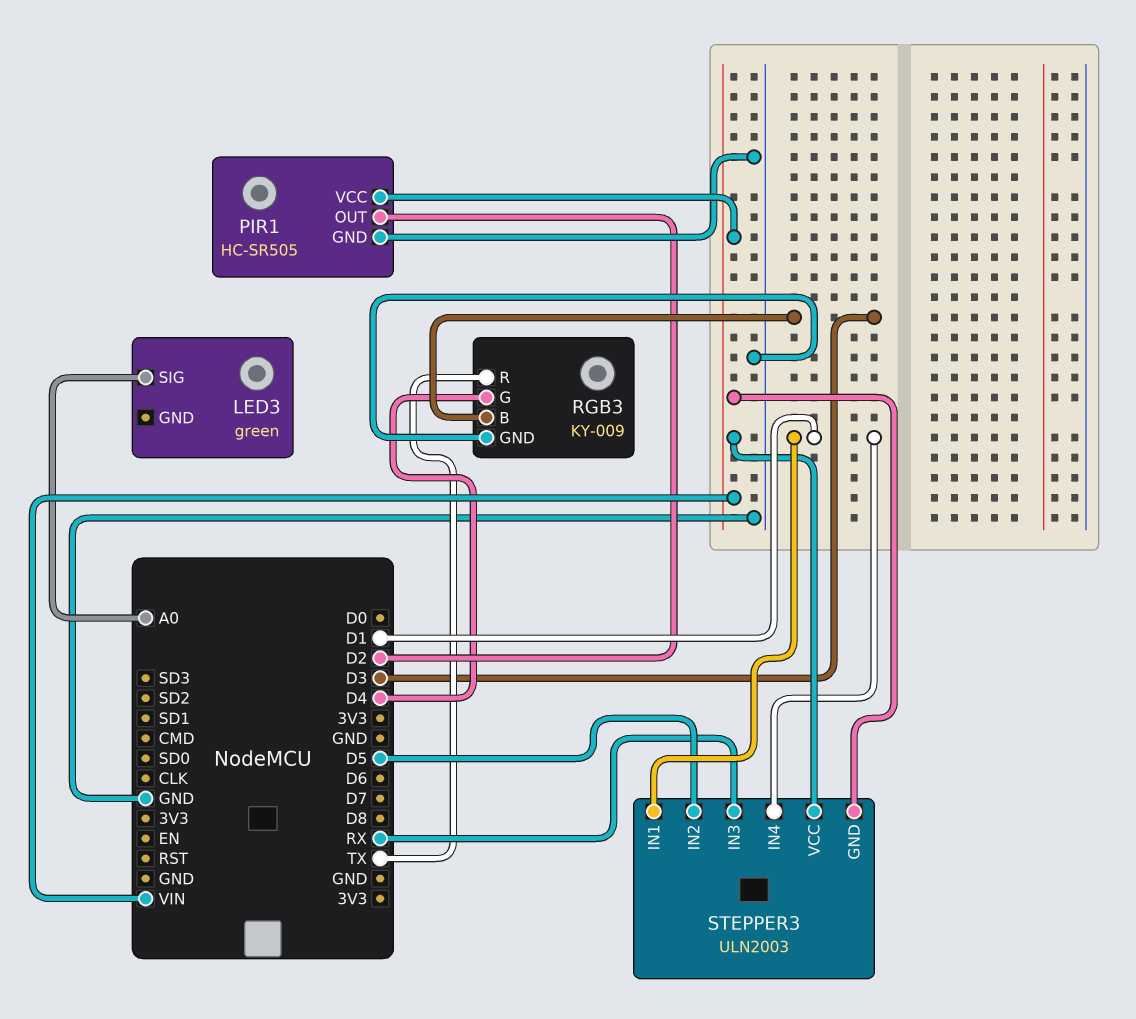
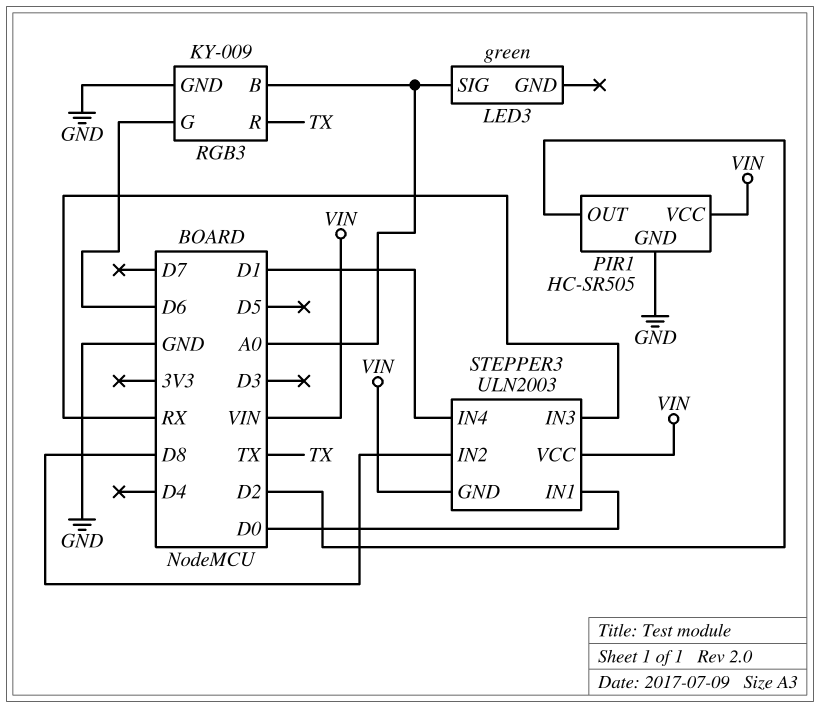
RGB3 pin B: D3 -> A0
RGB3 pin G: D4 -> D6
STEPPER3 pin IN1: D1 -> D0
STEPPER3 pin IN2: D5 -> D8

